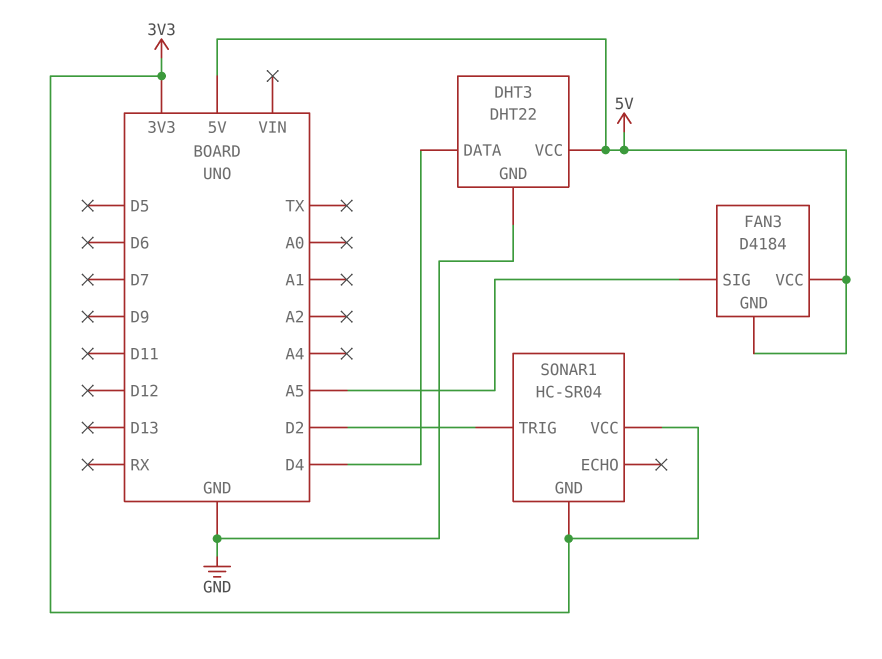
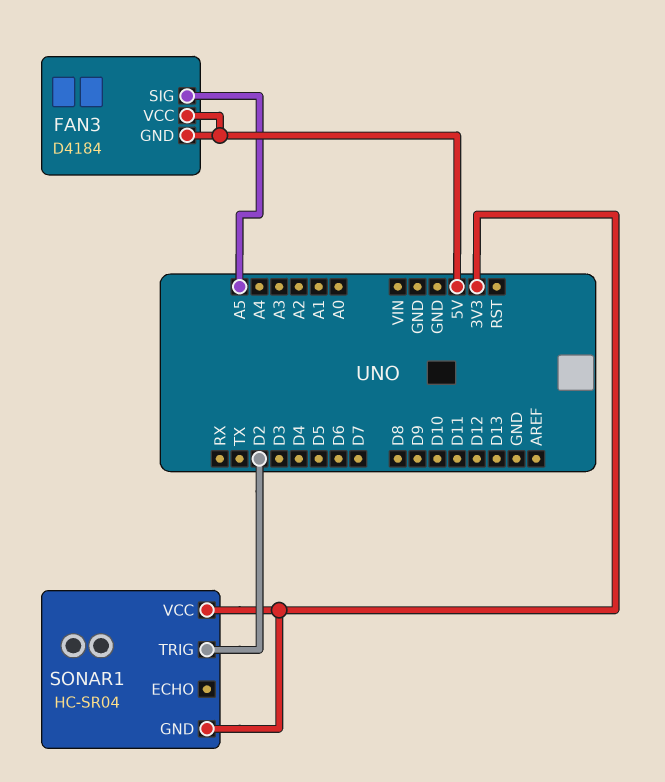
DHT3: DHT22 -> none
DHT3 pin DATA: D4 -> none
DHT3 pin GND: GND -> none
DHT3 pin VCC: 5V -> none

